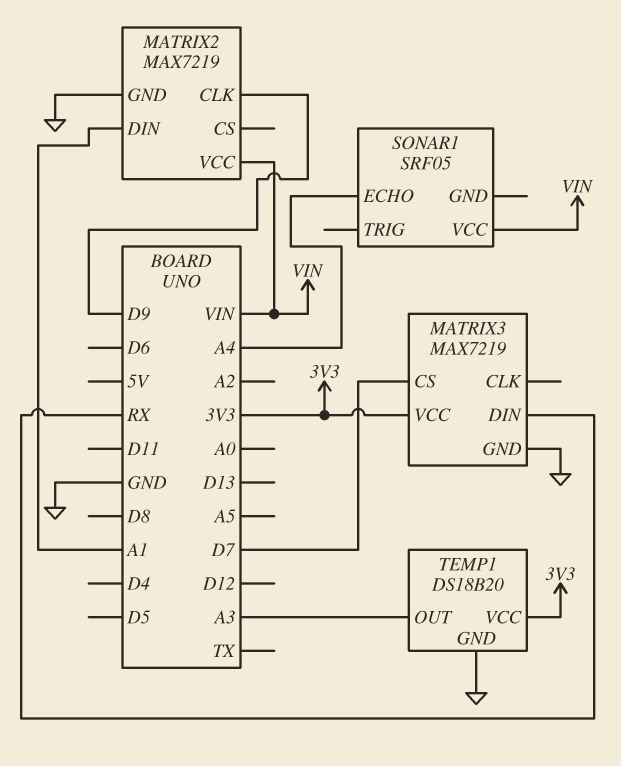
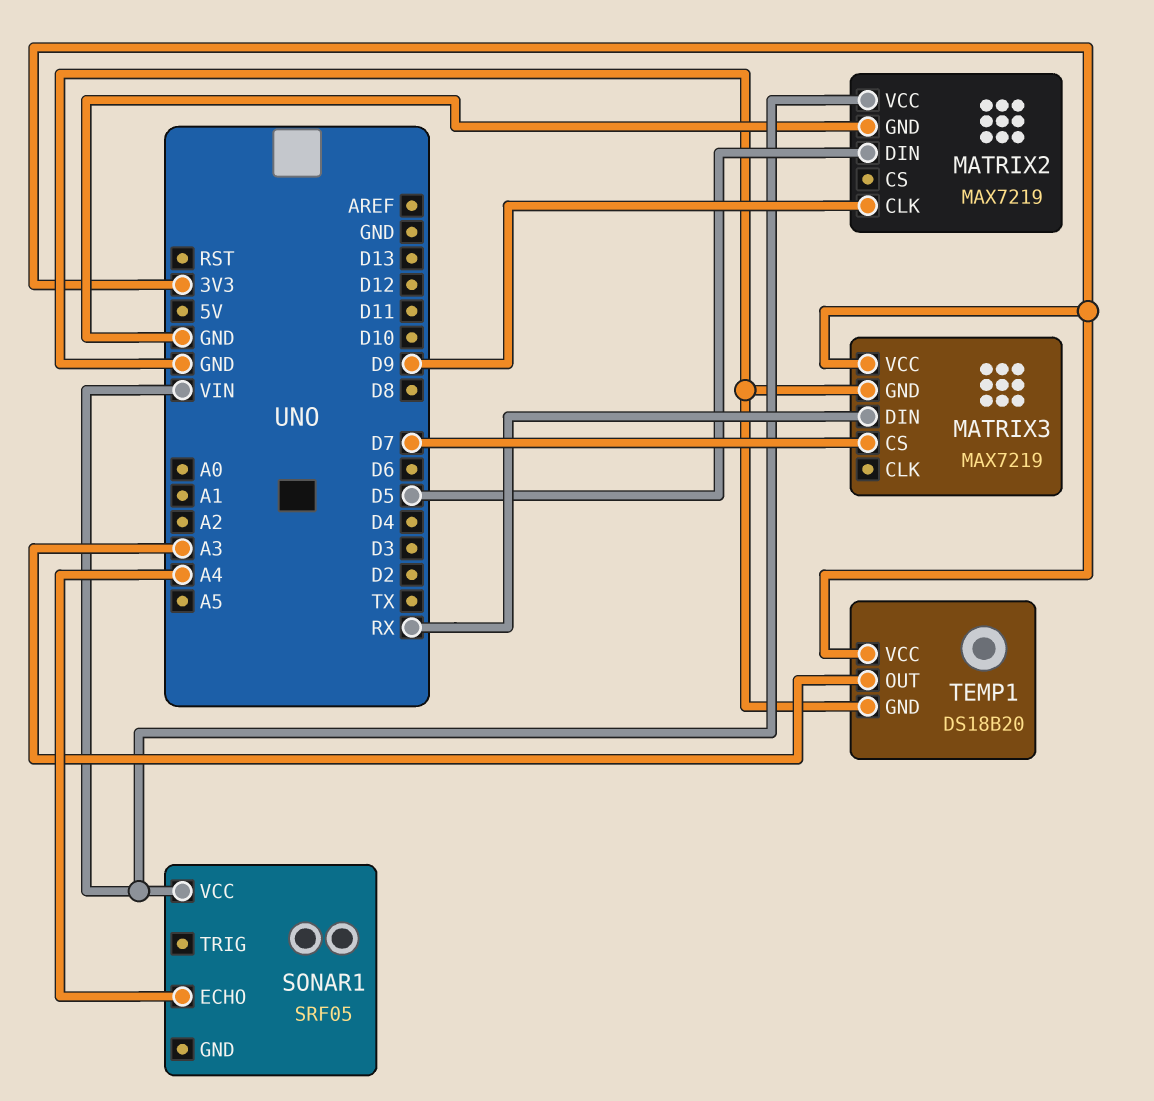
MATRIX2 pin DIN: A1 -> D5

